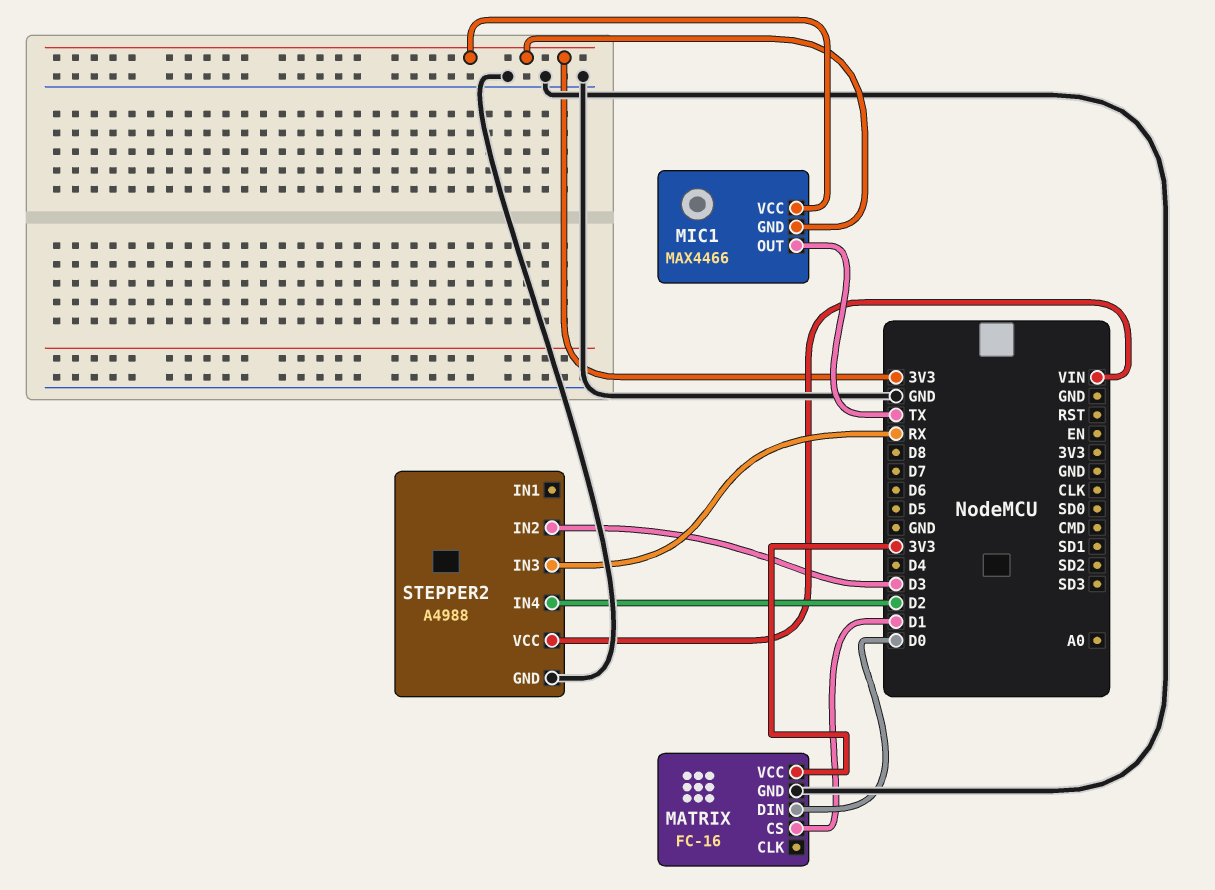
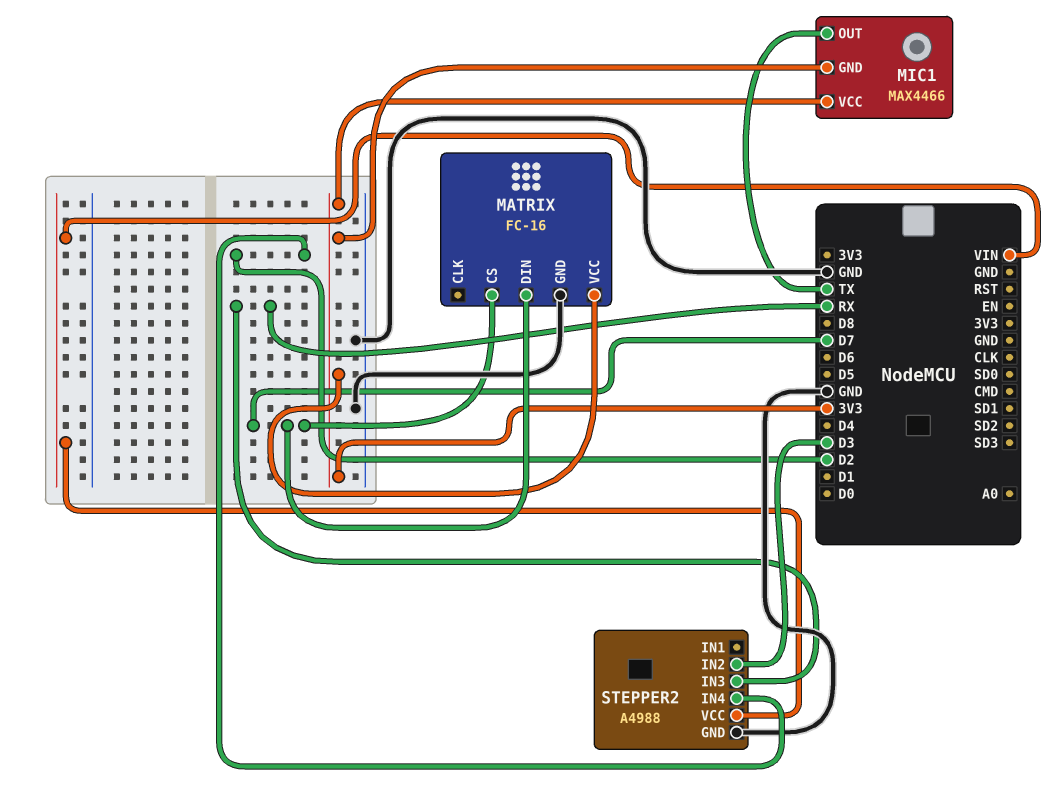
MATRIX pin CS: D1 -> D7
MATRIX pin DIN: D0 -> D7

